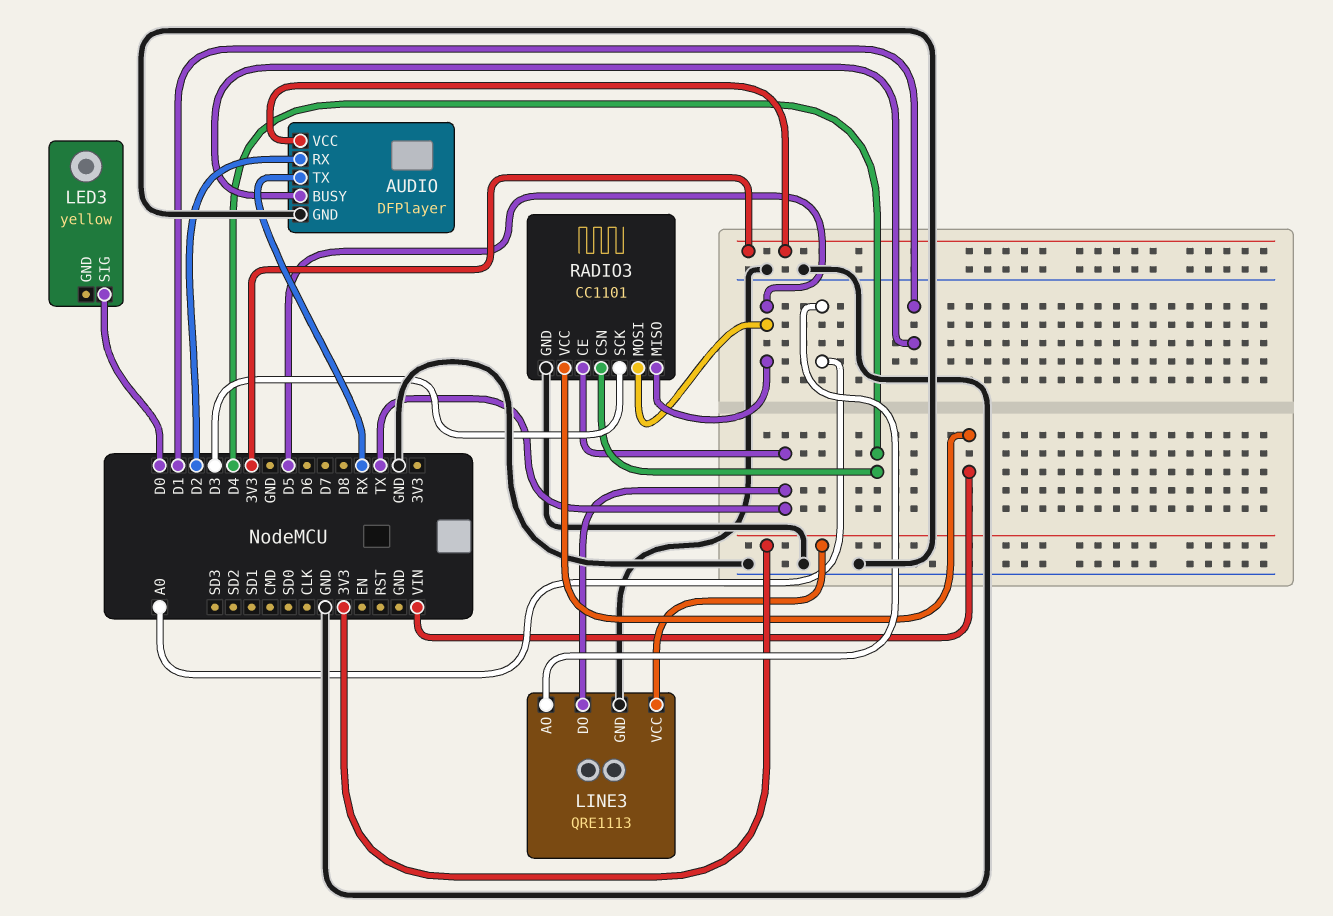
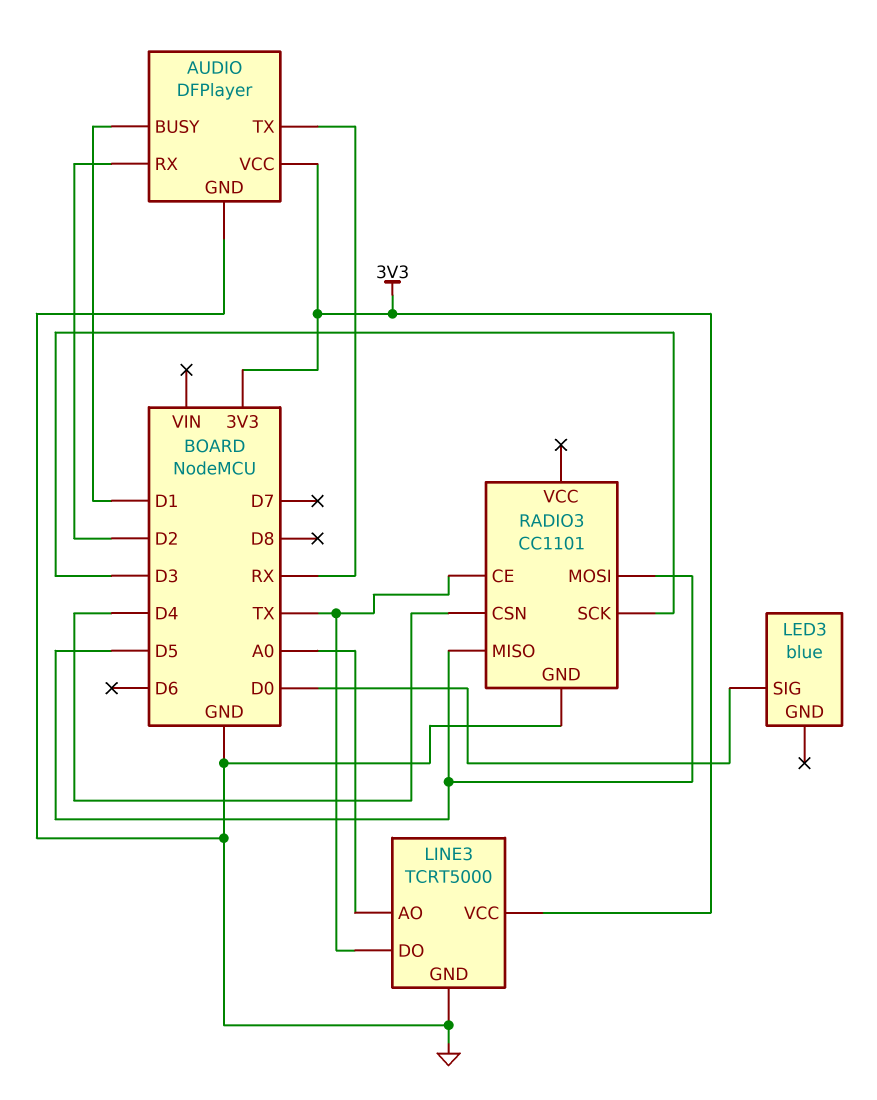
LED3: yellow -> blue
LINE3: QRE1113 -> TCRT5000
RADIO3 pin VCC: VIN -> none

